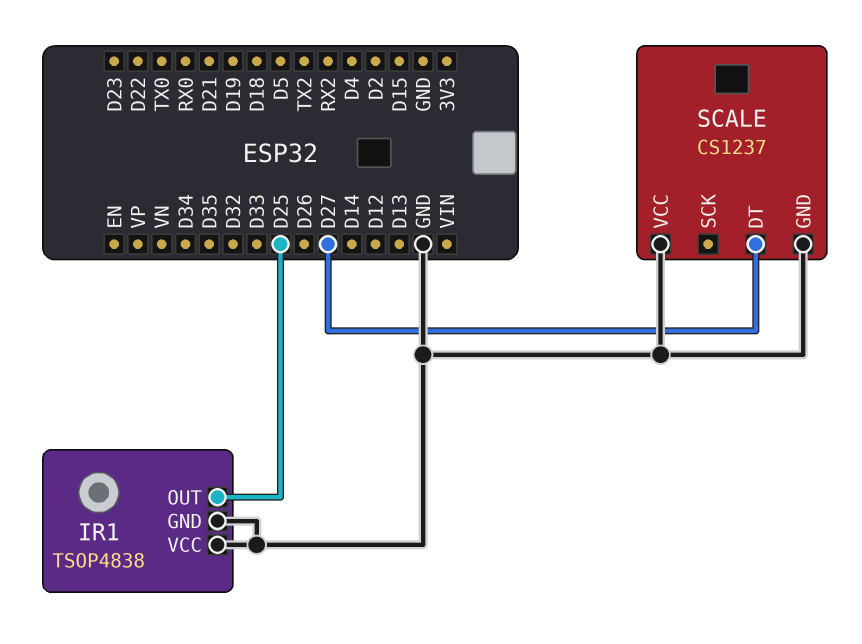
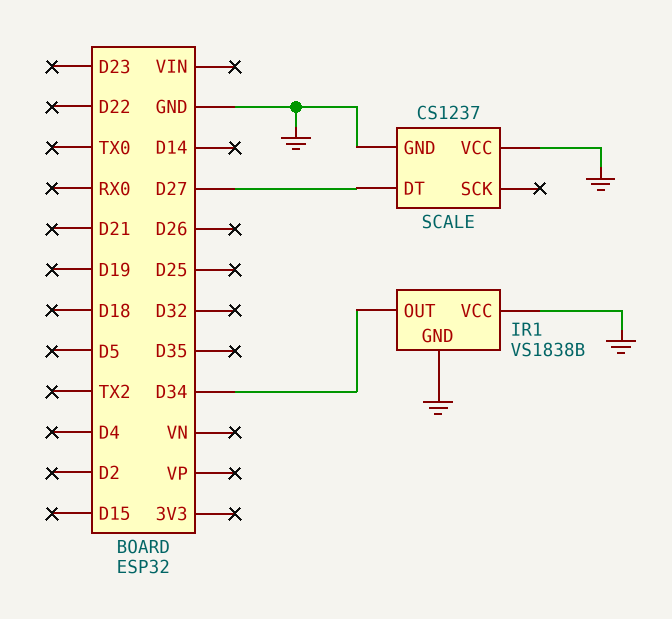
IR1: TSOP4838 -> VS1838B
IR1 pin OUT: D25 -> D34

